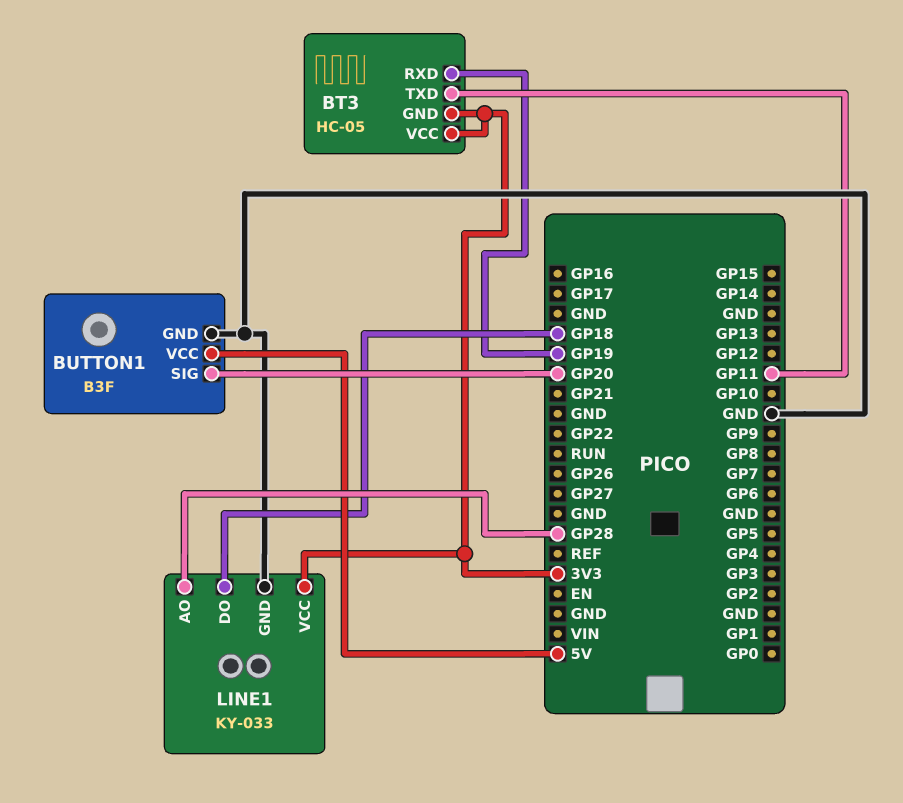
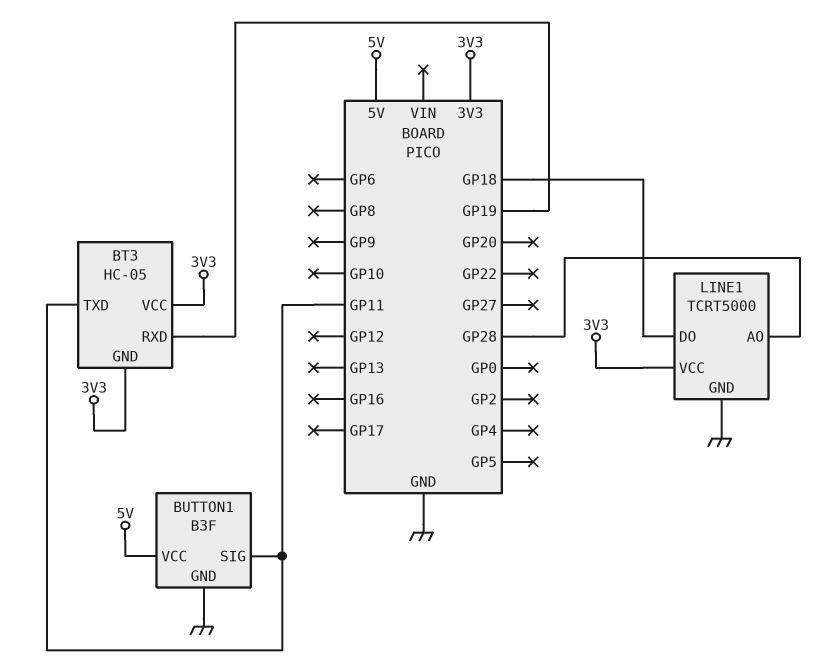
BUTTON1 pin SIG: GP20 -> GP11
LINE1: KY-033 -> TCRT5000

